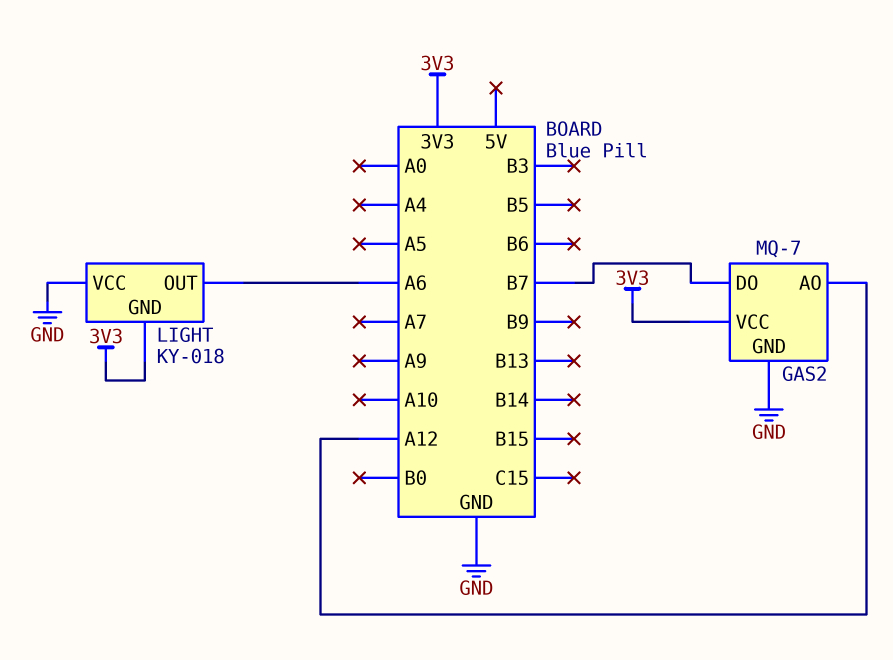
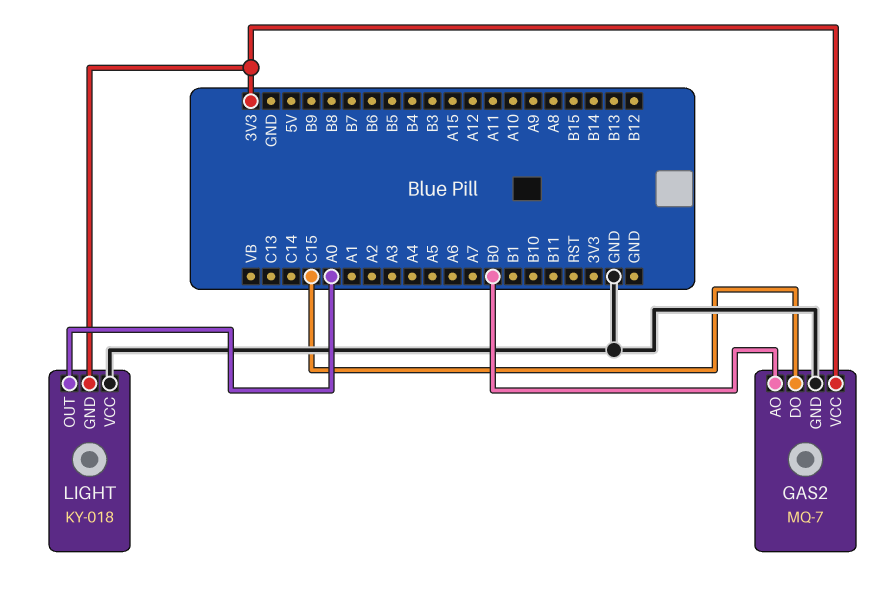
GAS2 pin AO: A12 -> B0
GAS2 pin DO: B7 -> C15
LIGHT pin OUT: A6 -> A0

